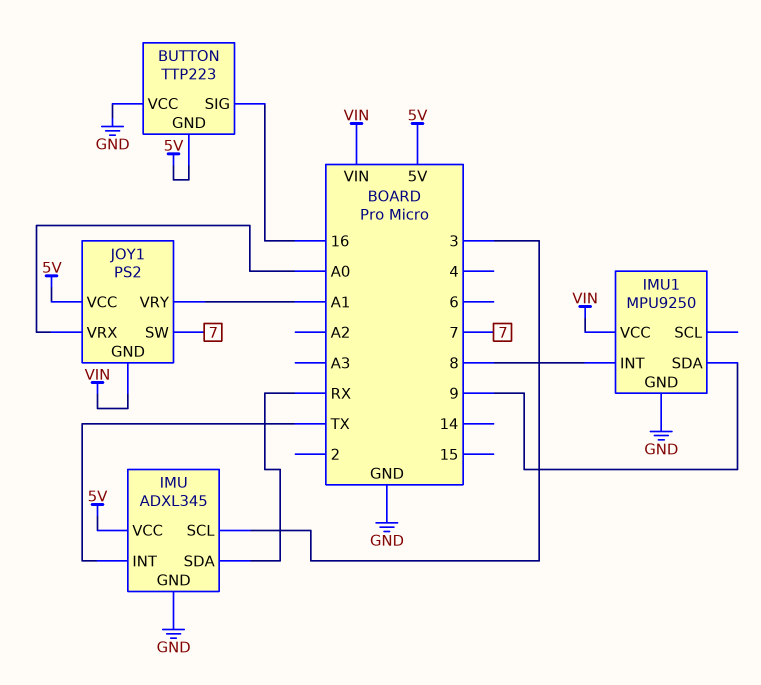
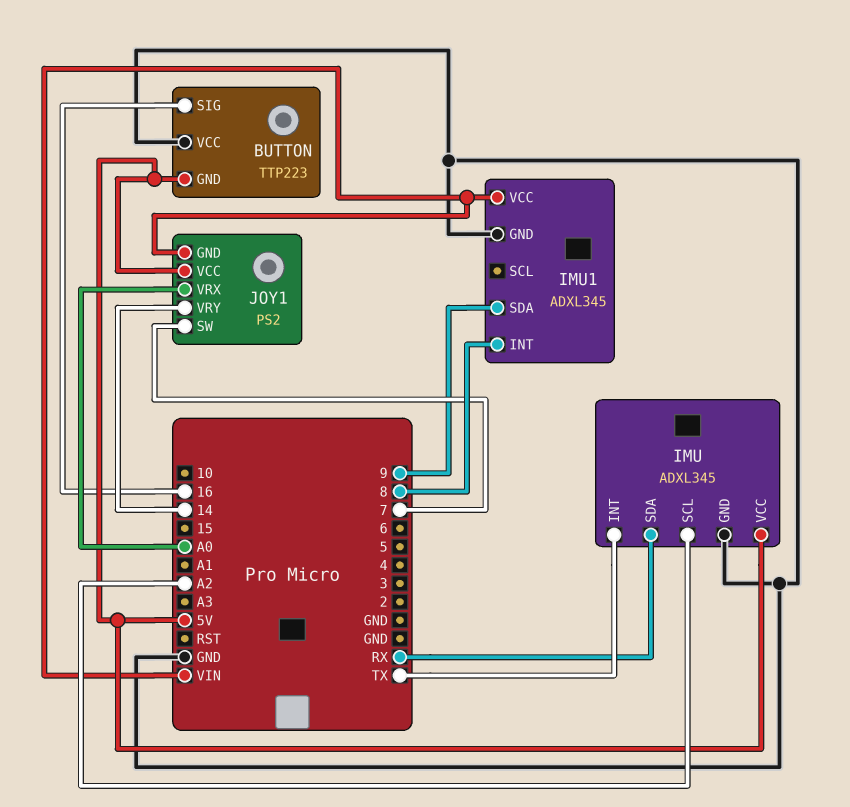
IMU pin SCL: 3 -> A2
IMU1: MPU9250 -> ADXL345
JOY1 pin VRY: A1 -> 14

